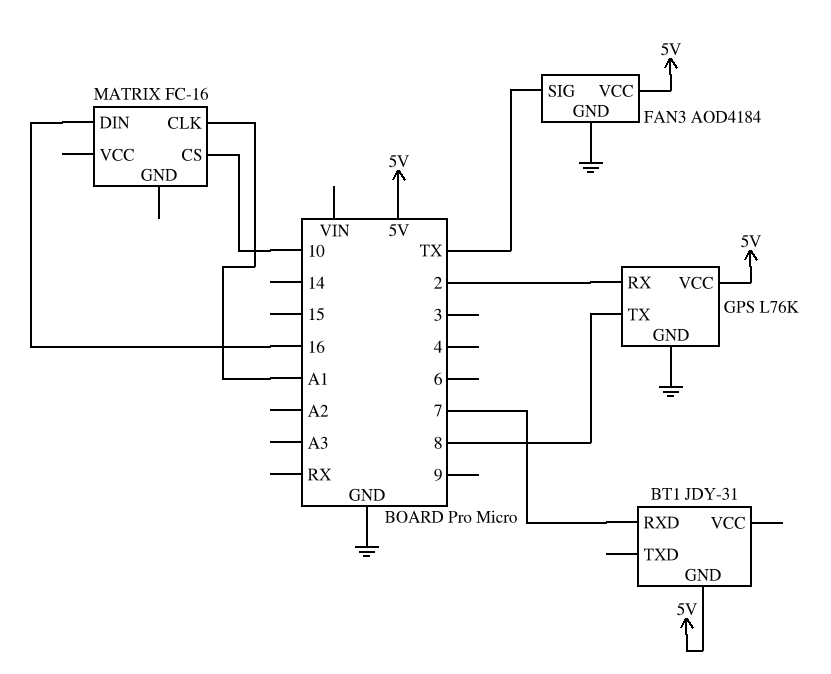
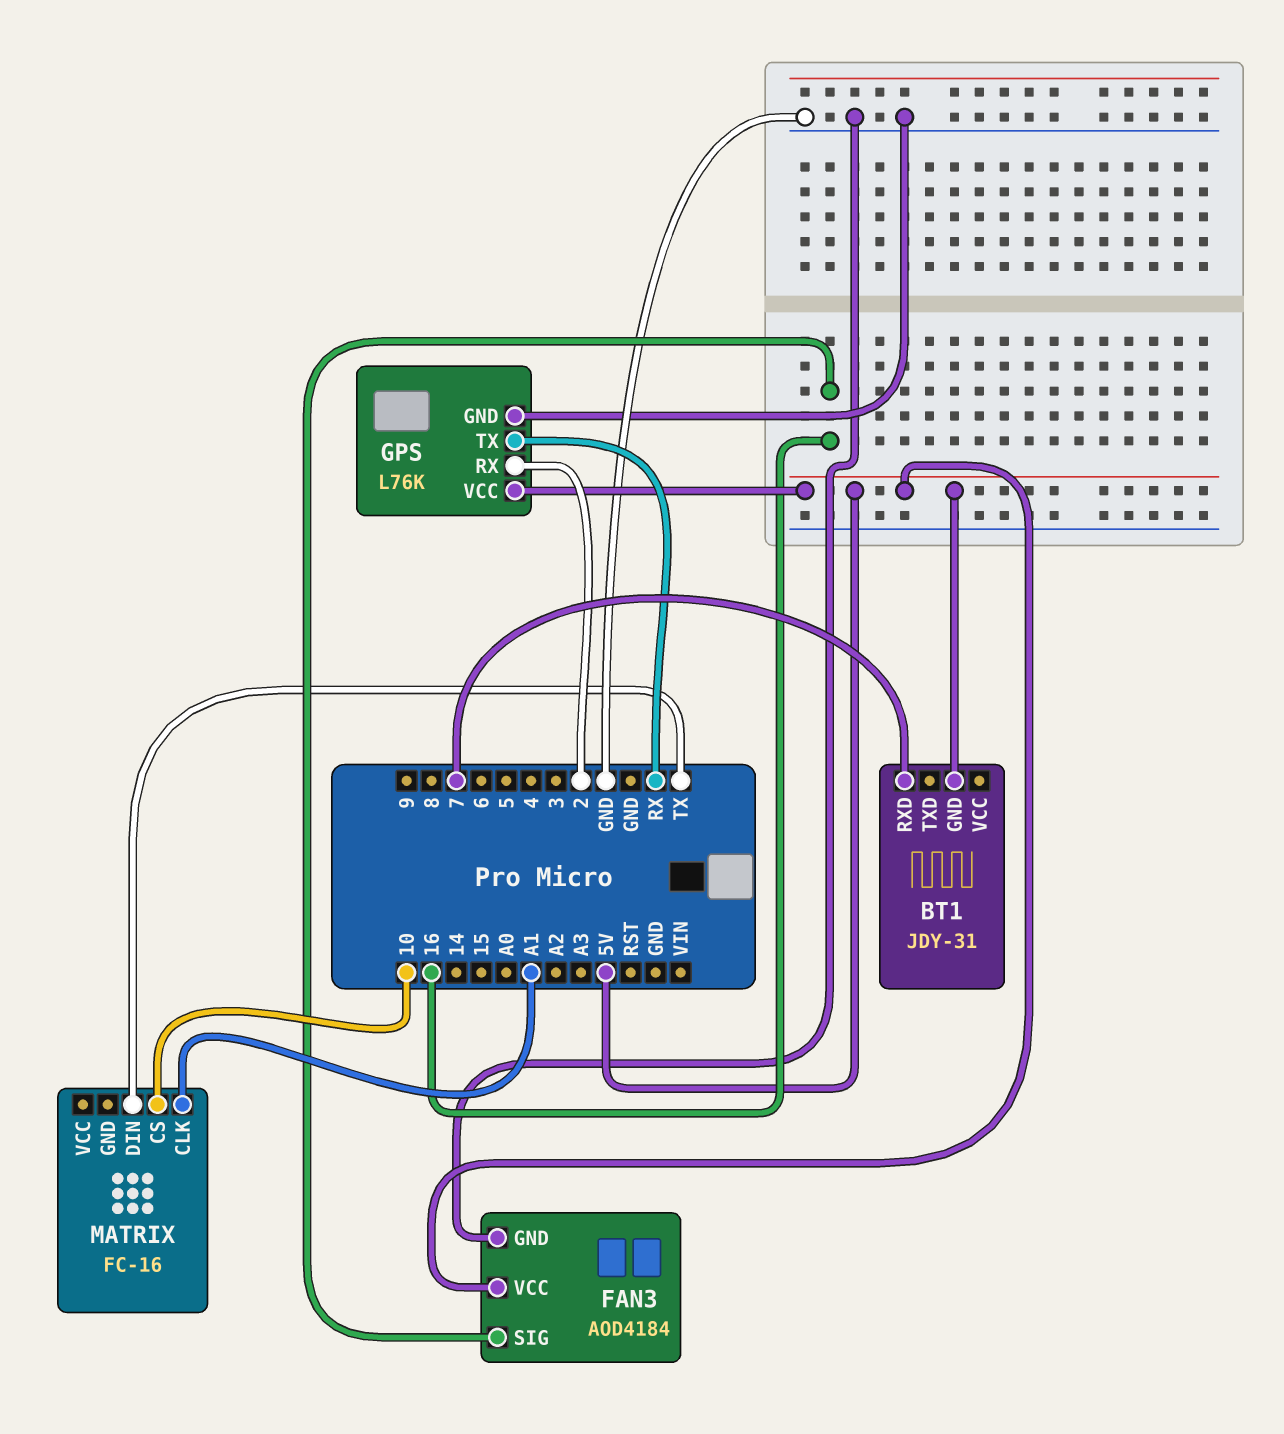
FAN3 pin SIG: TX -> 16
GPS pin TX: 8 -> RX
MATRIX pin DIN: 16 -> TX

